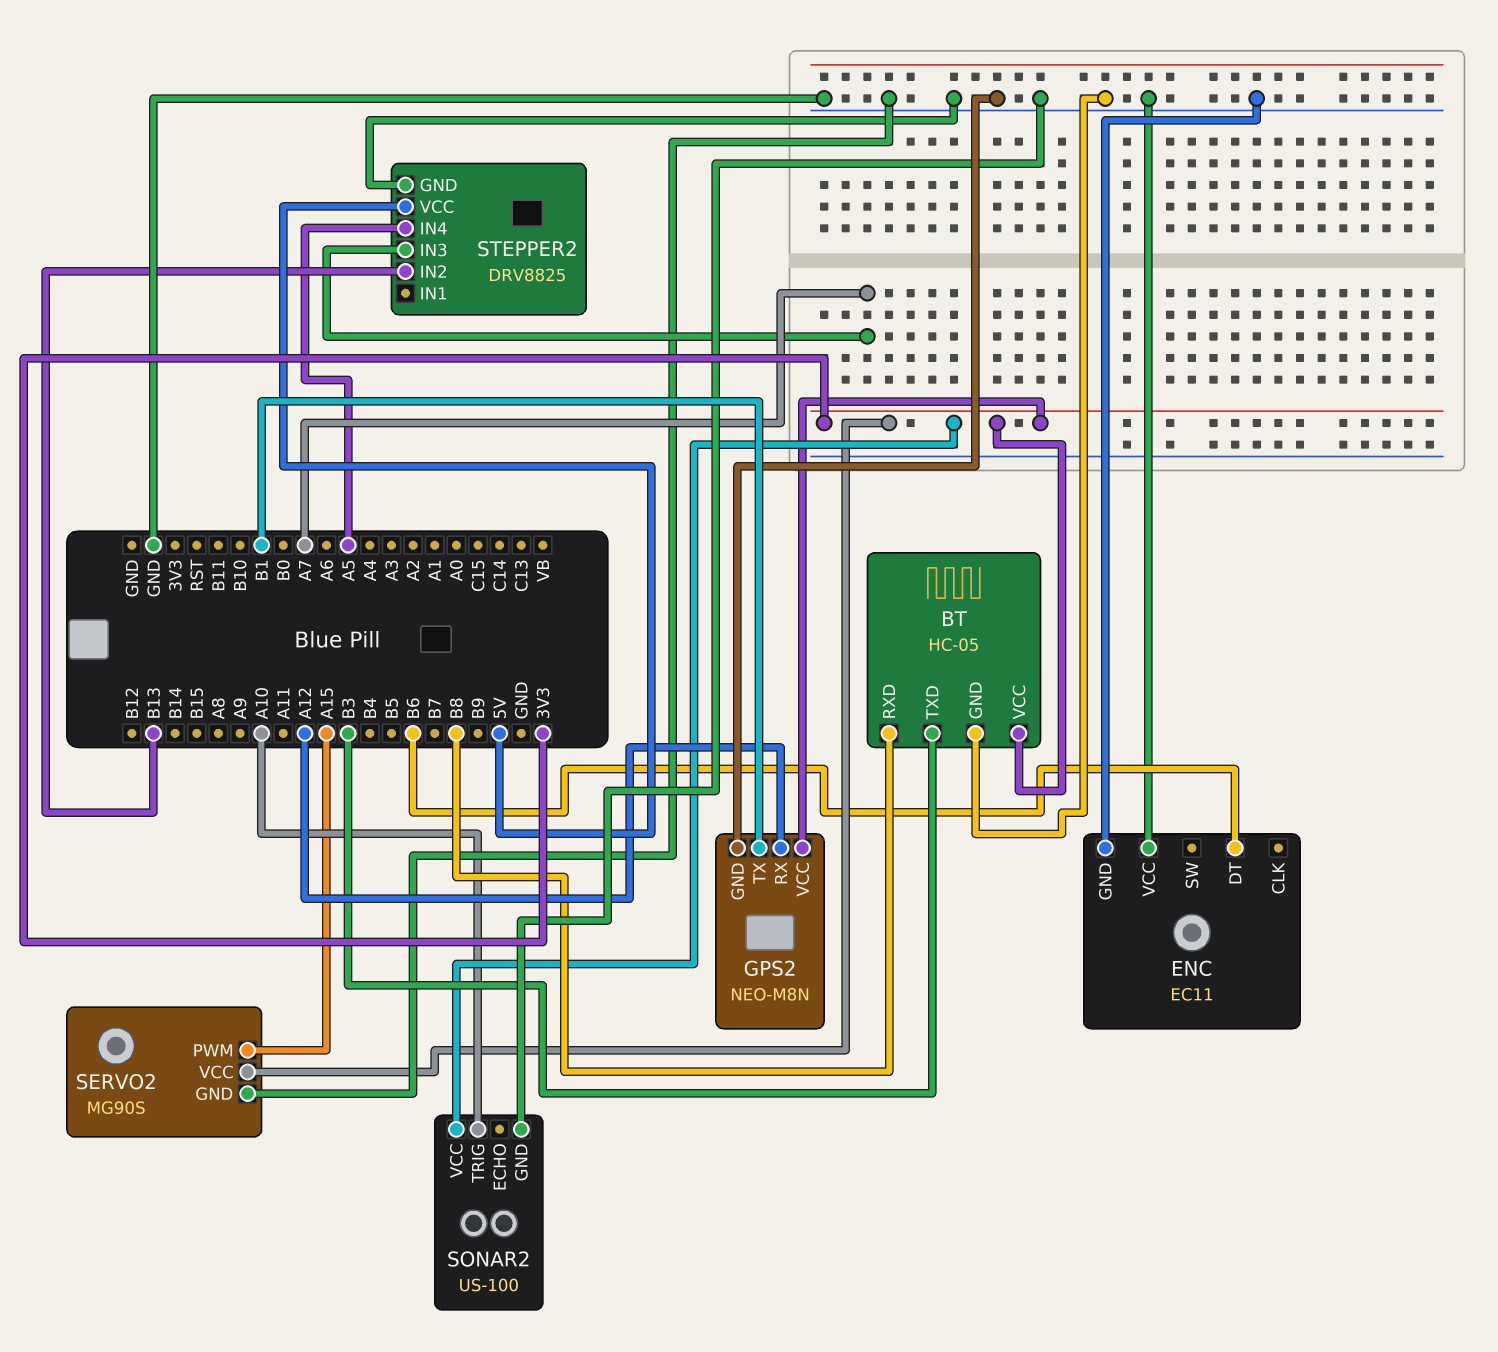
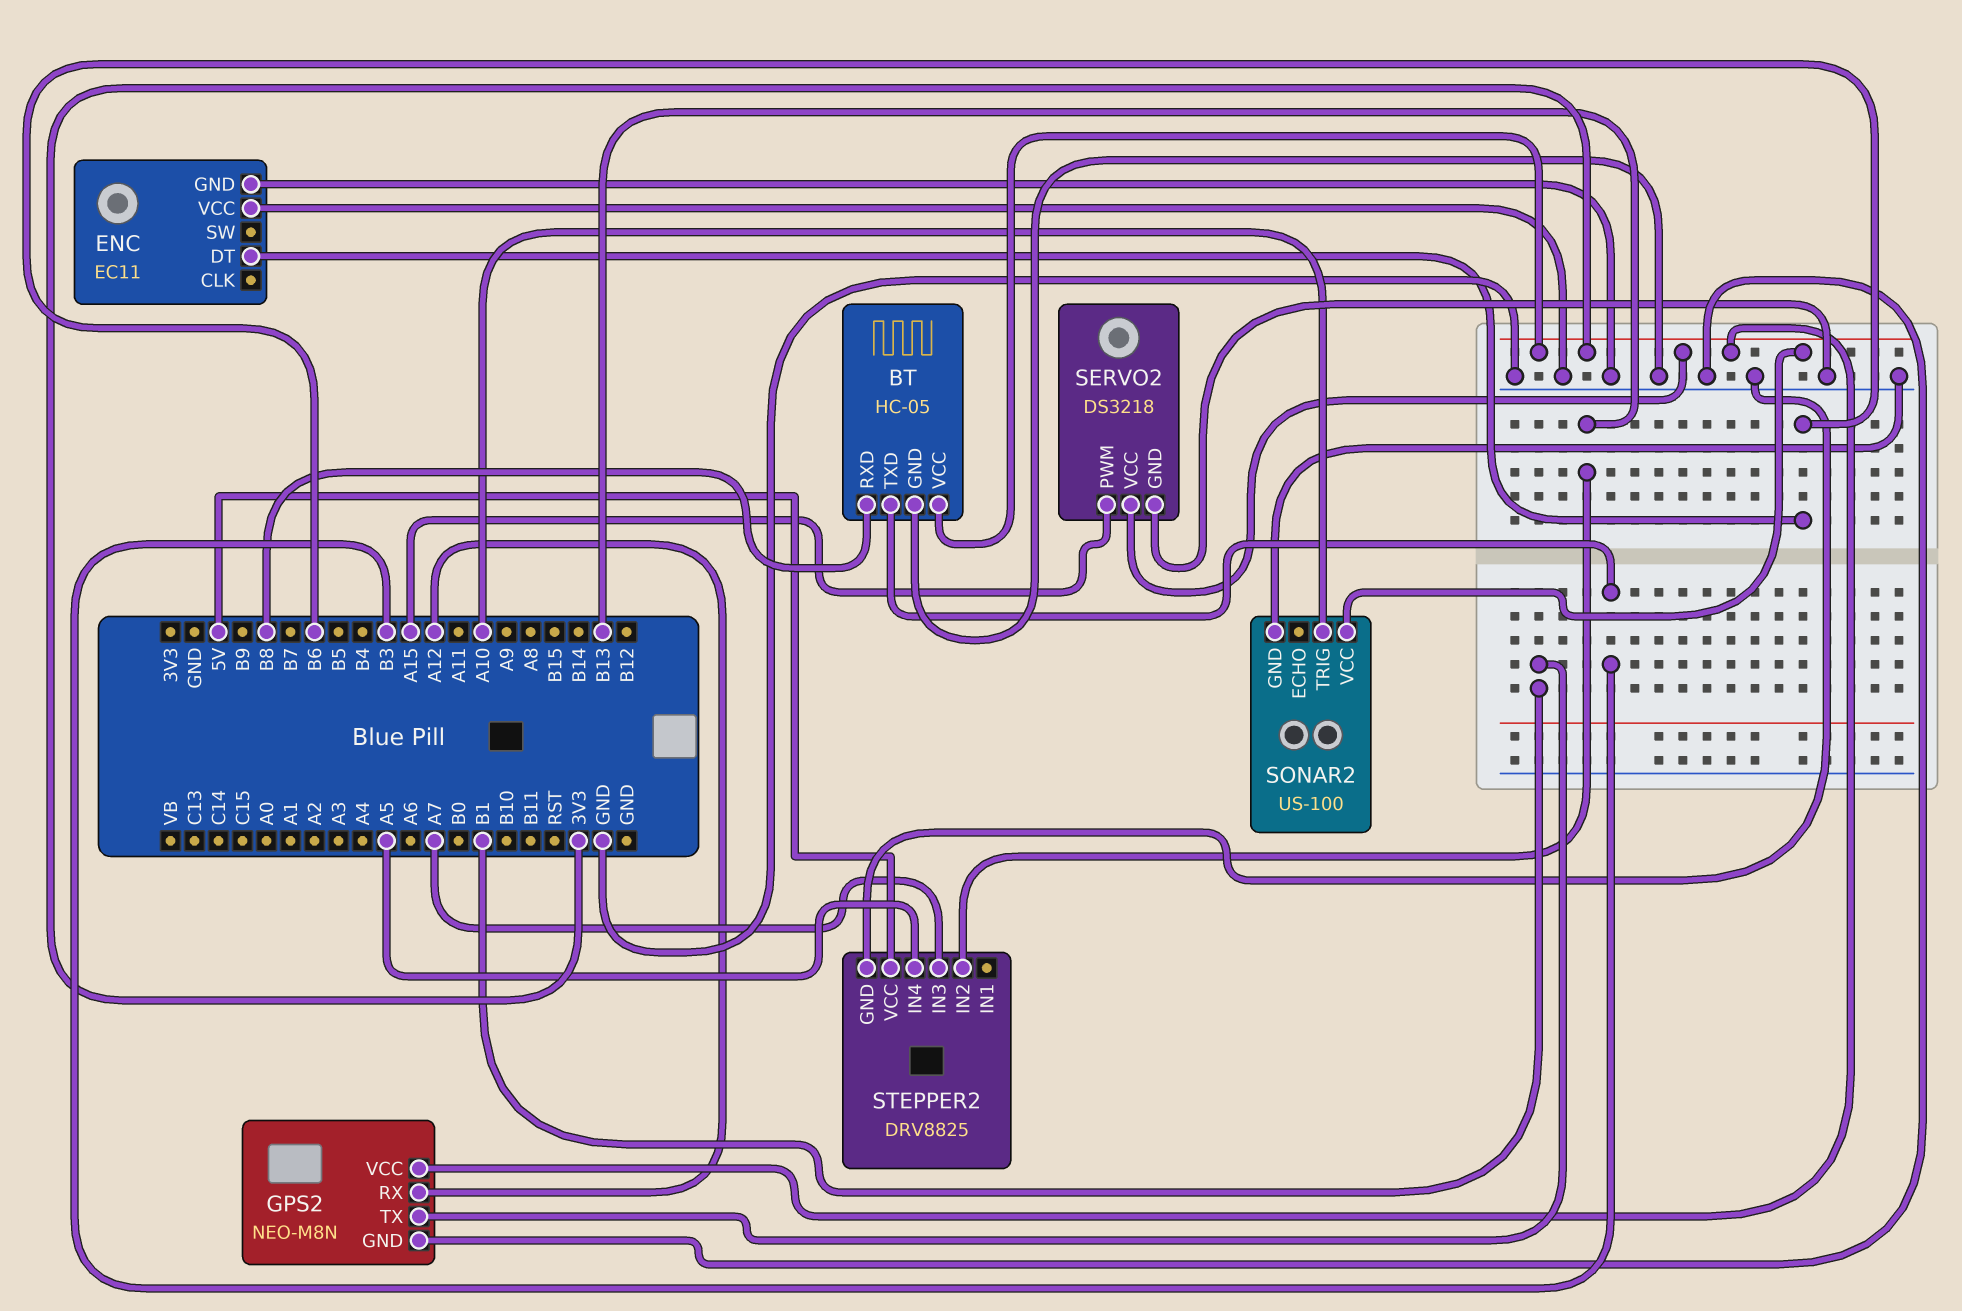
SERVO2: MG90S -> DS3218

